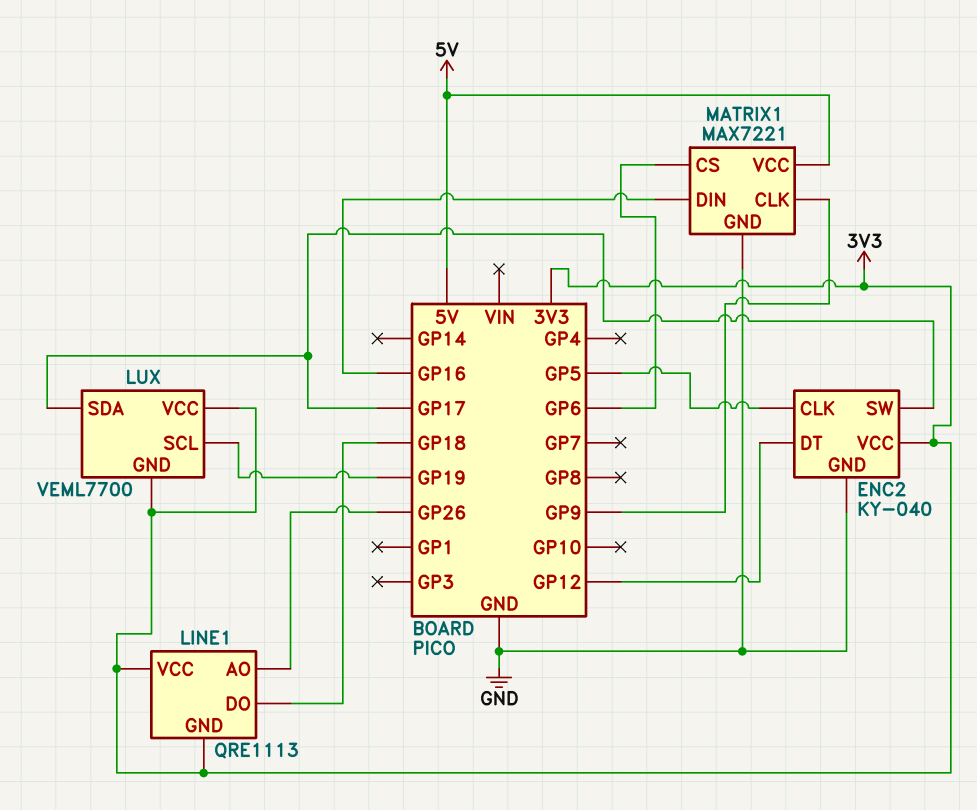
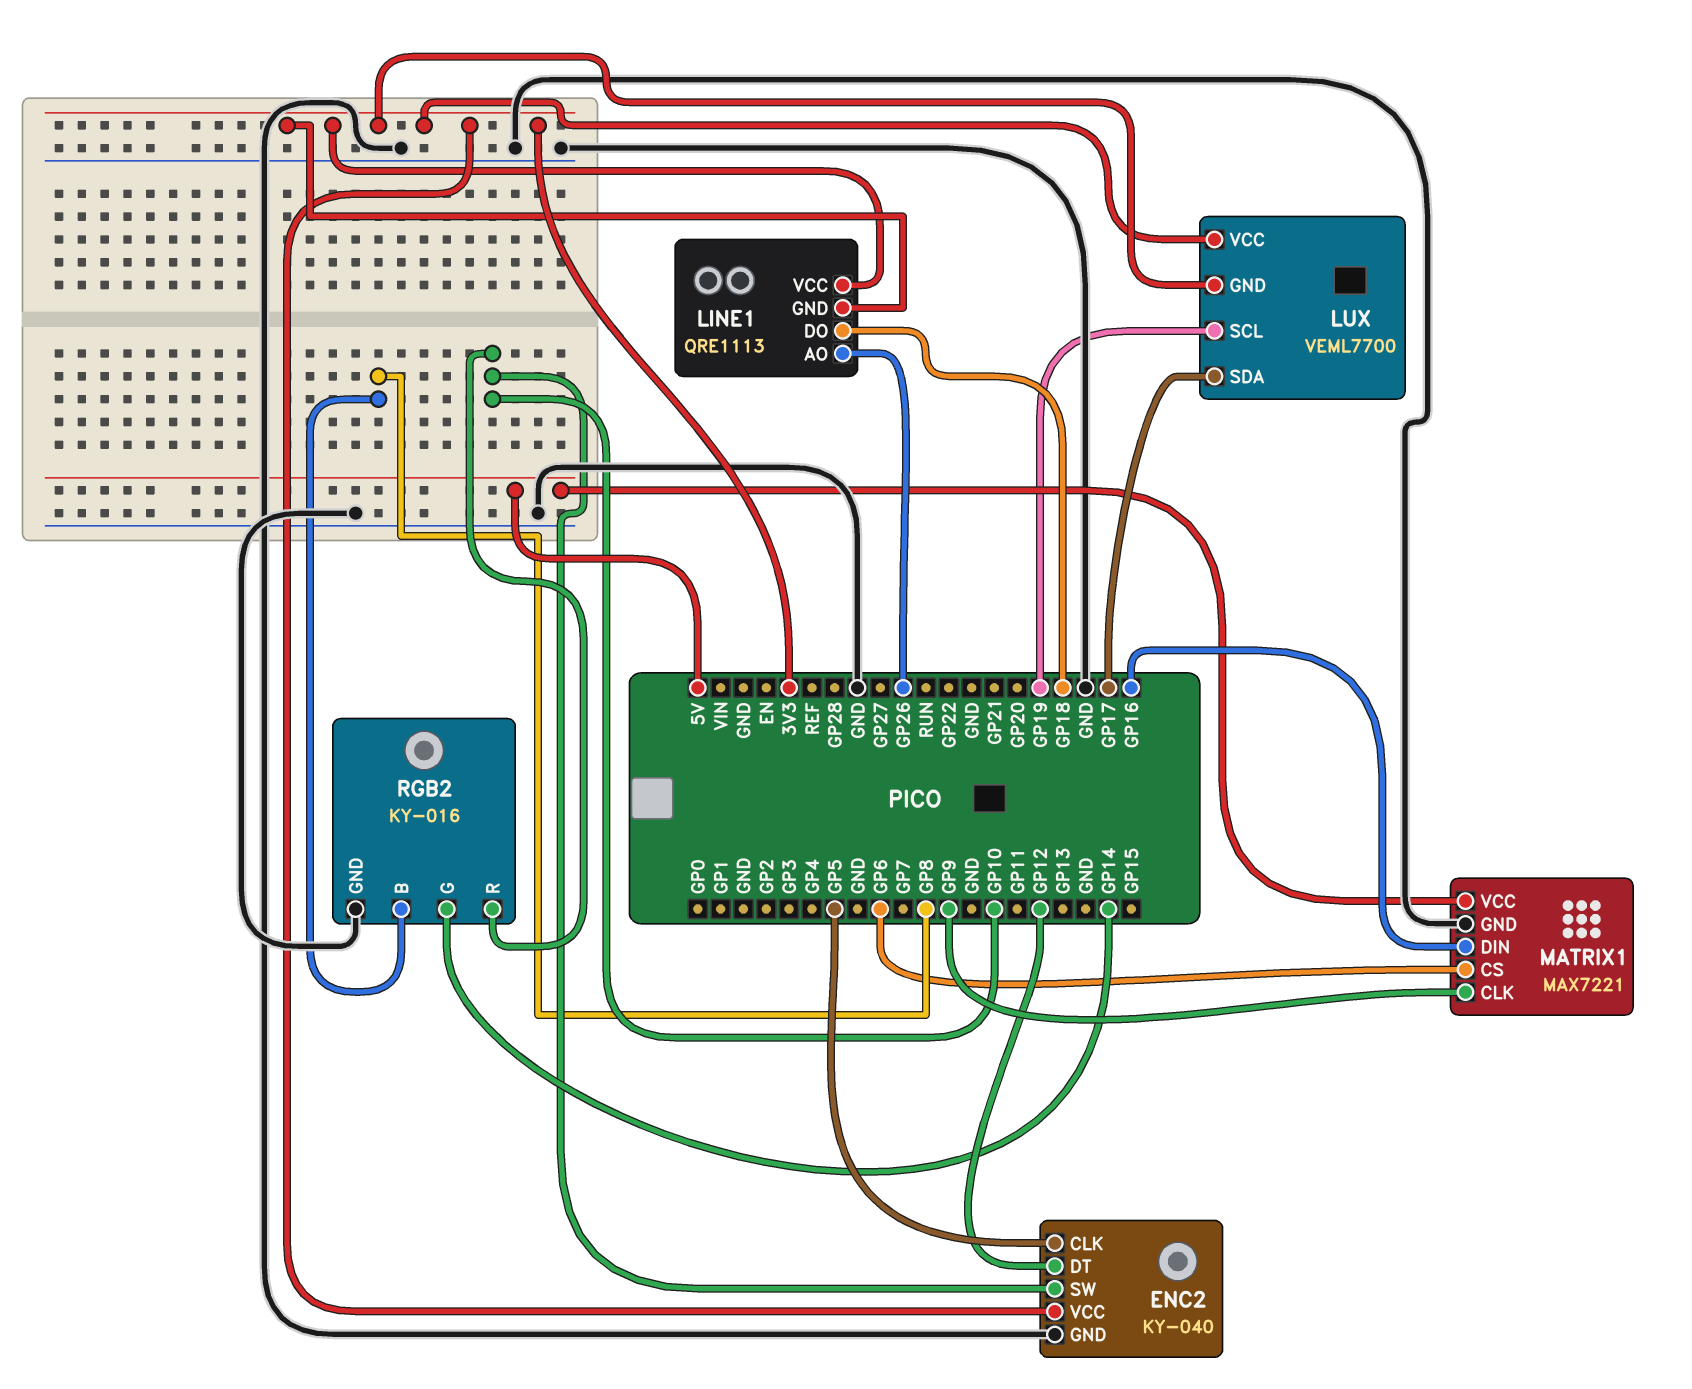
ENC2 pin SW: GP17 -> GP10
RGB2: none -> KY-016
RGB2 pin B: none -> GP8
RGB2 pin G: none -> GP14
RGB2 pin GND: none -> GND
RGB2 pin R: none -> GP10

